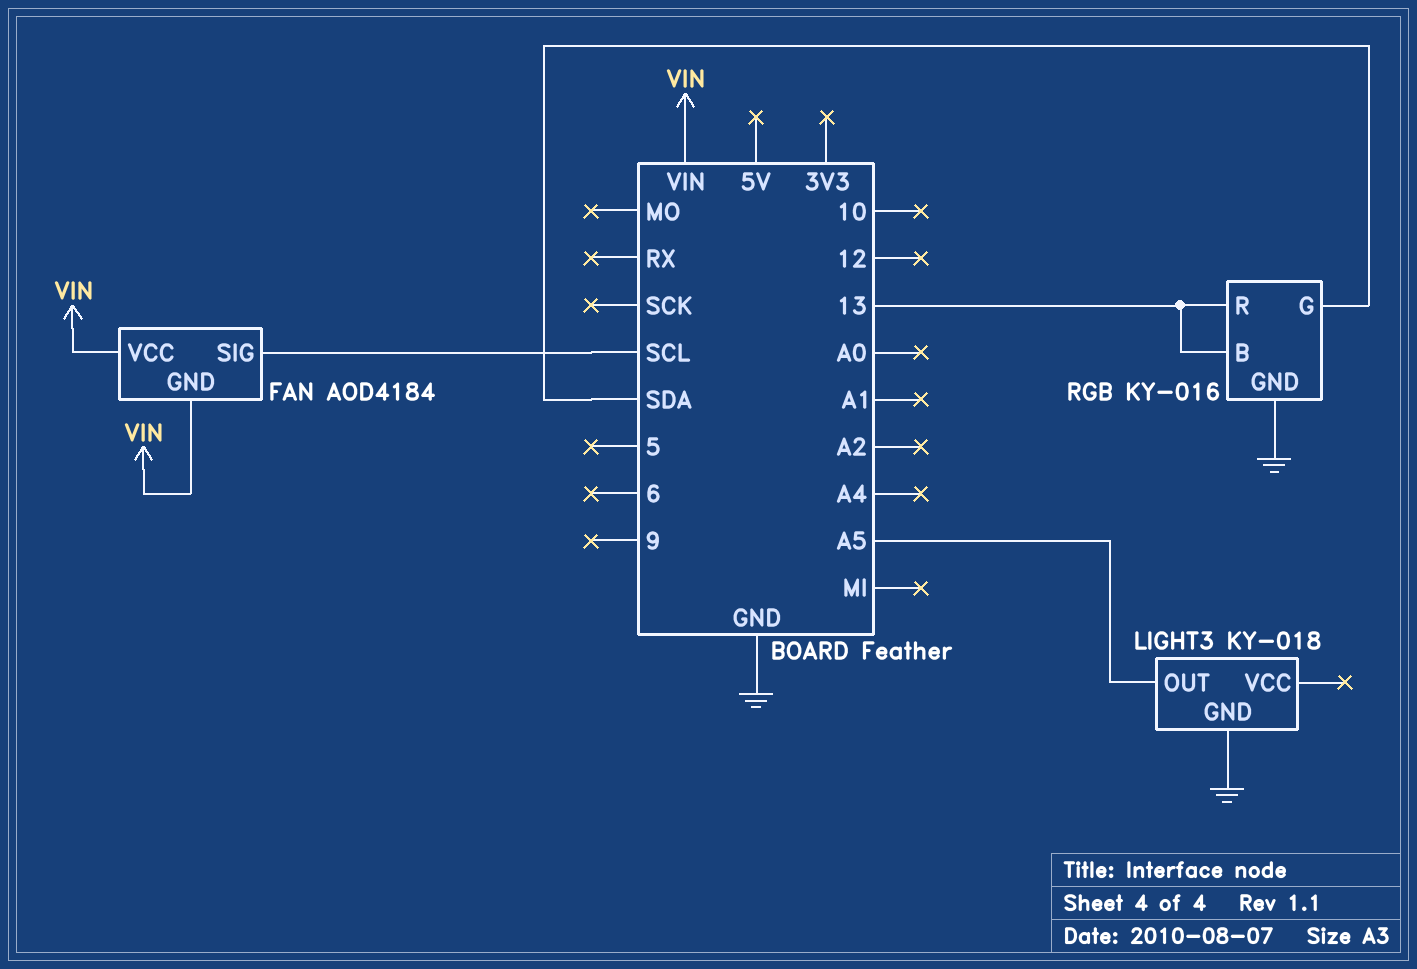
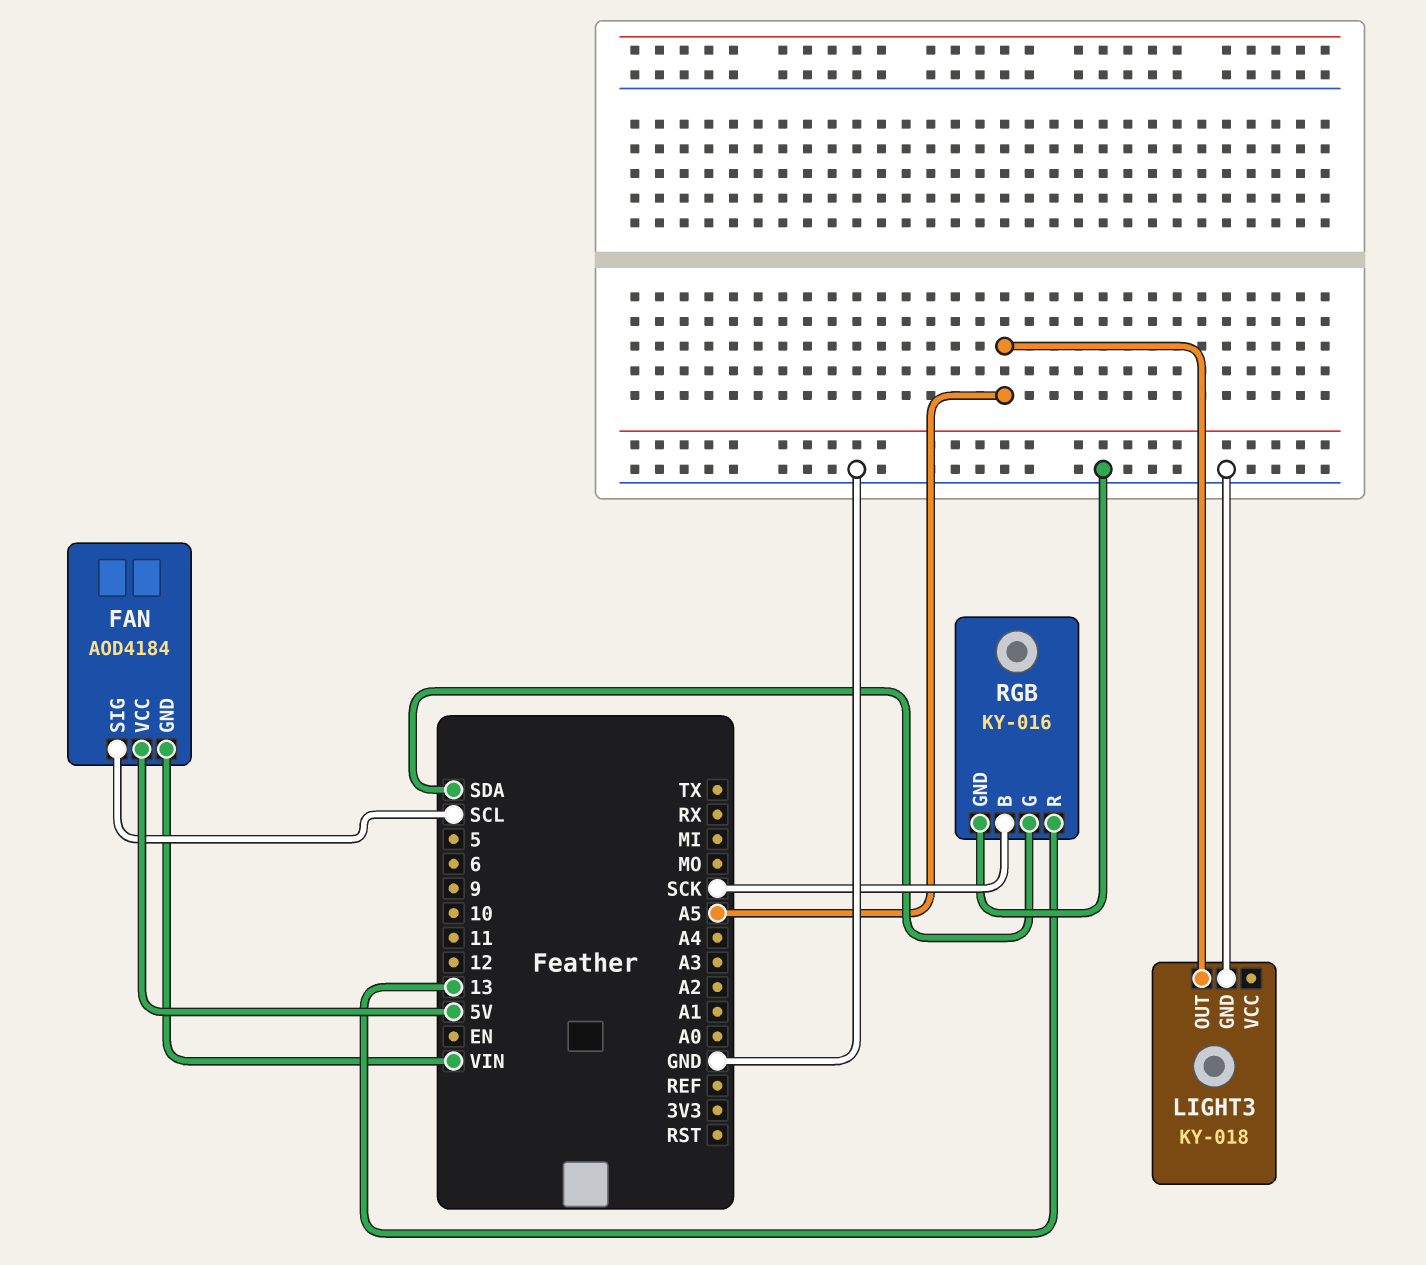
FAN pin VCC: VIN -> 5V
RGB pin B: 13 -> SCK

